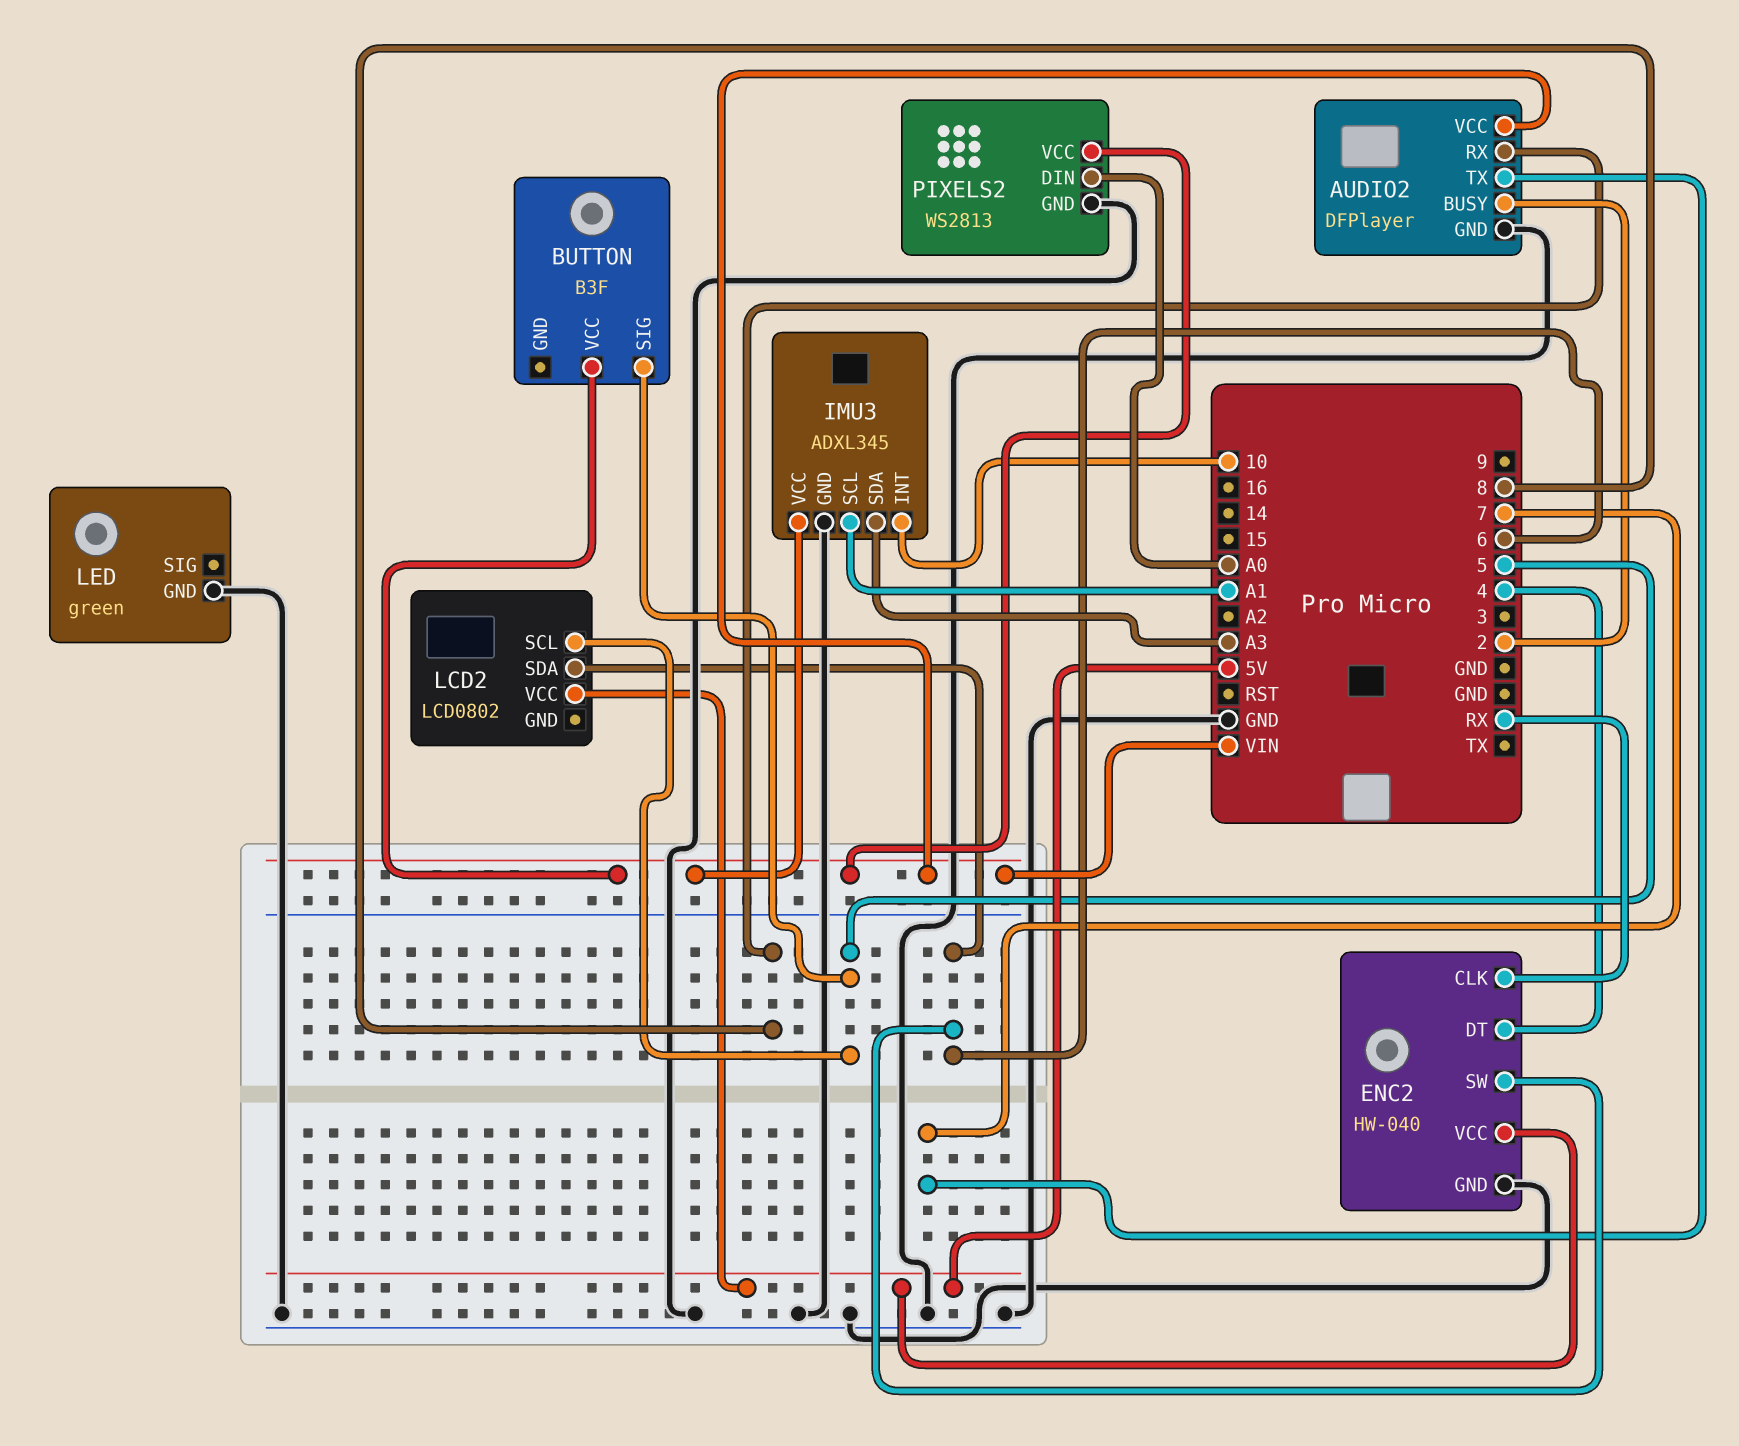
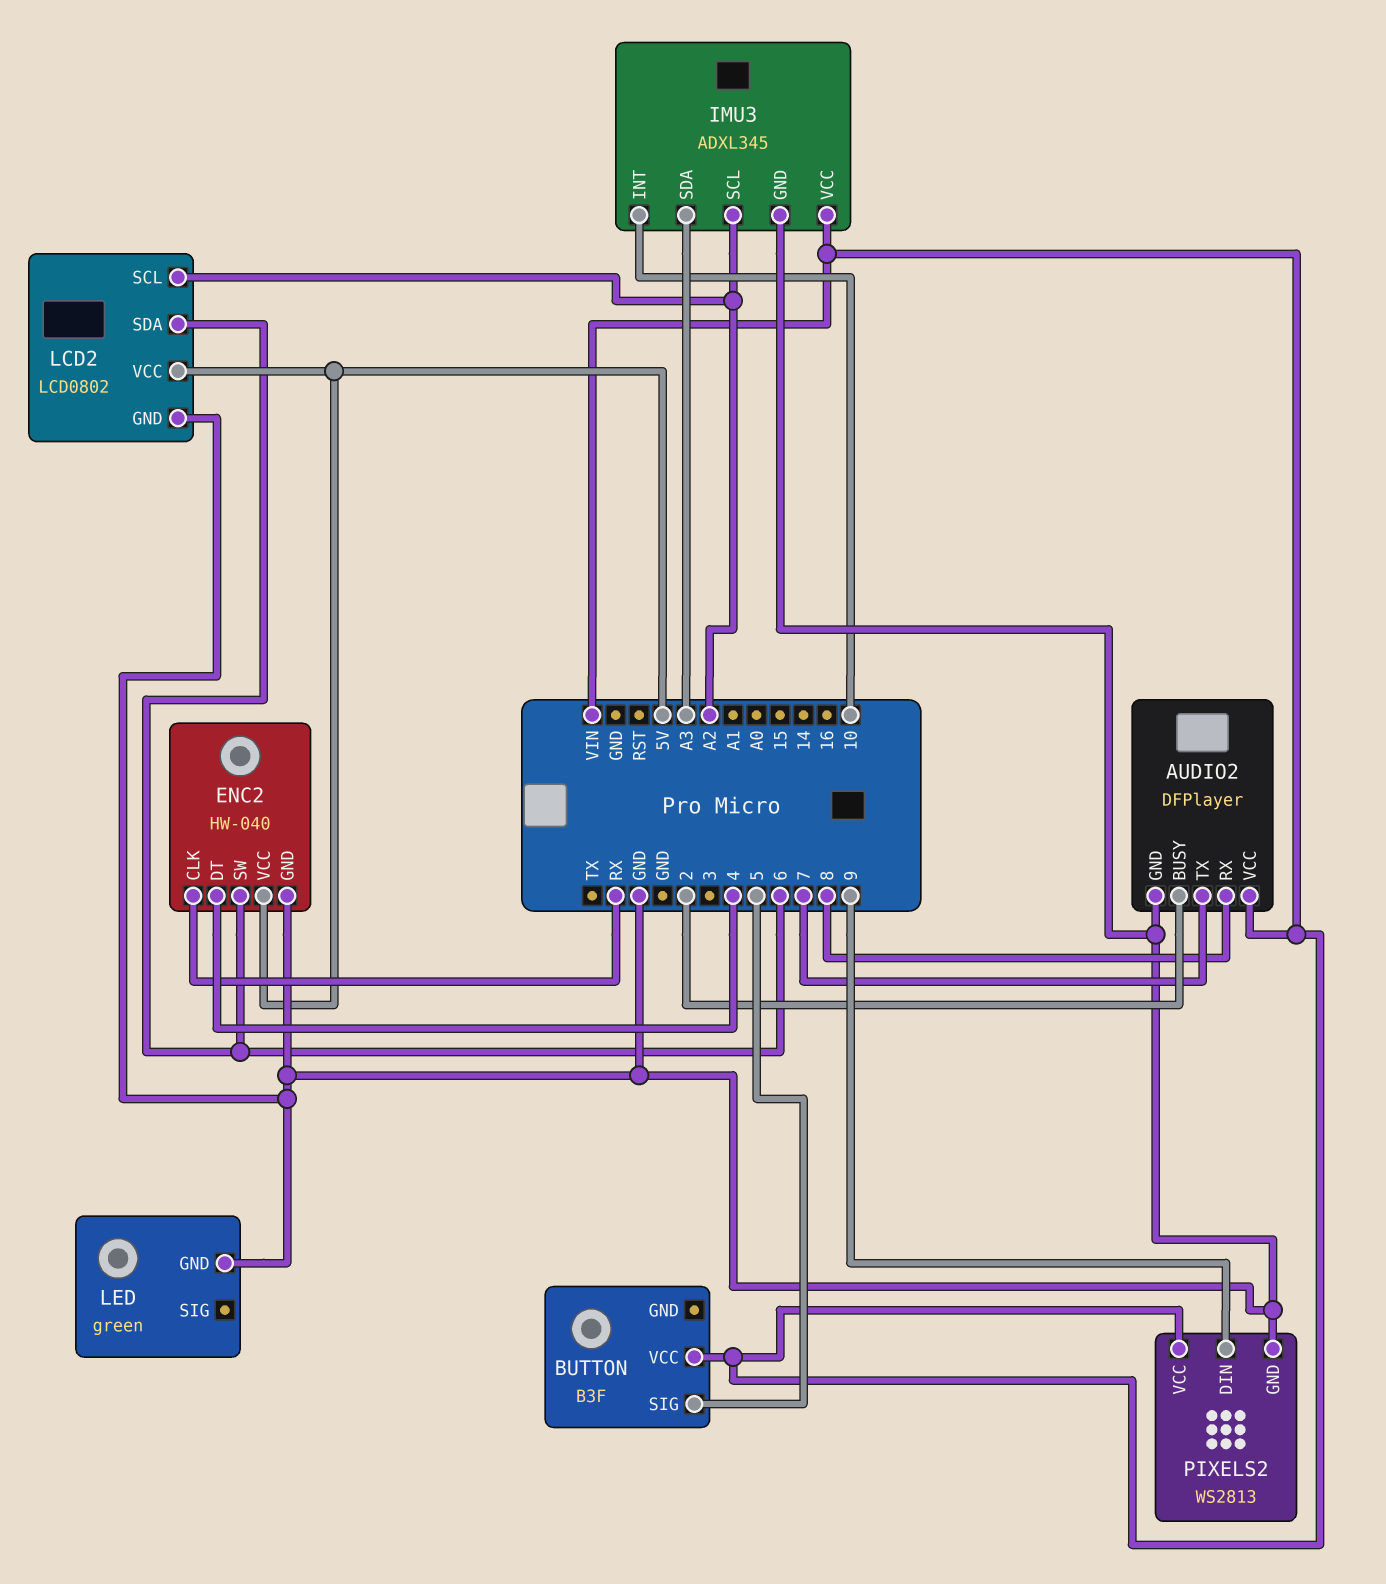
IMU3 pin SCL: A1 -> A2
LCD2 pin GND: none -> GND
LCD2 pin SCL: 5 -> A2
PIXELS2 pin DIN: A0 -> 9

